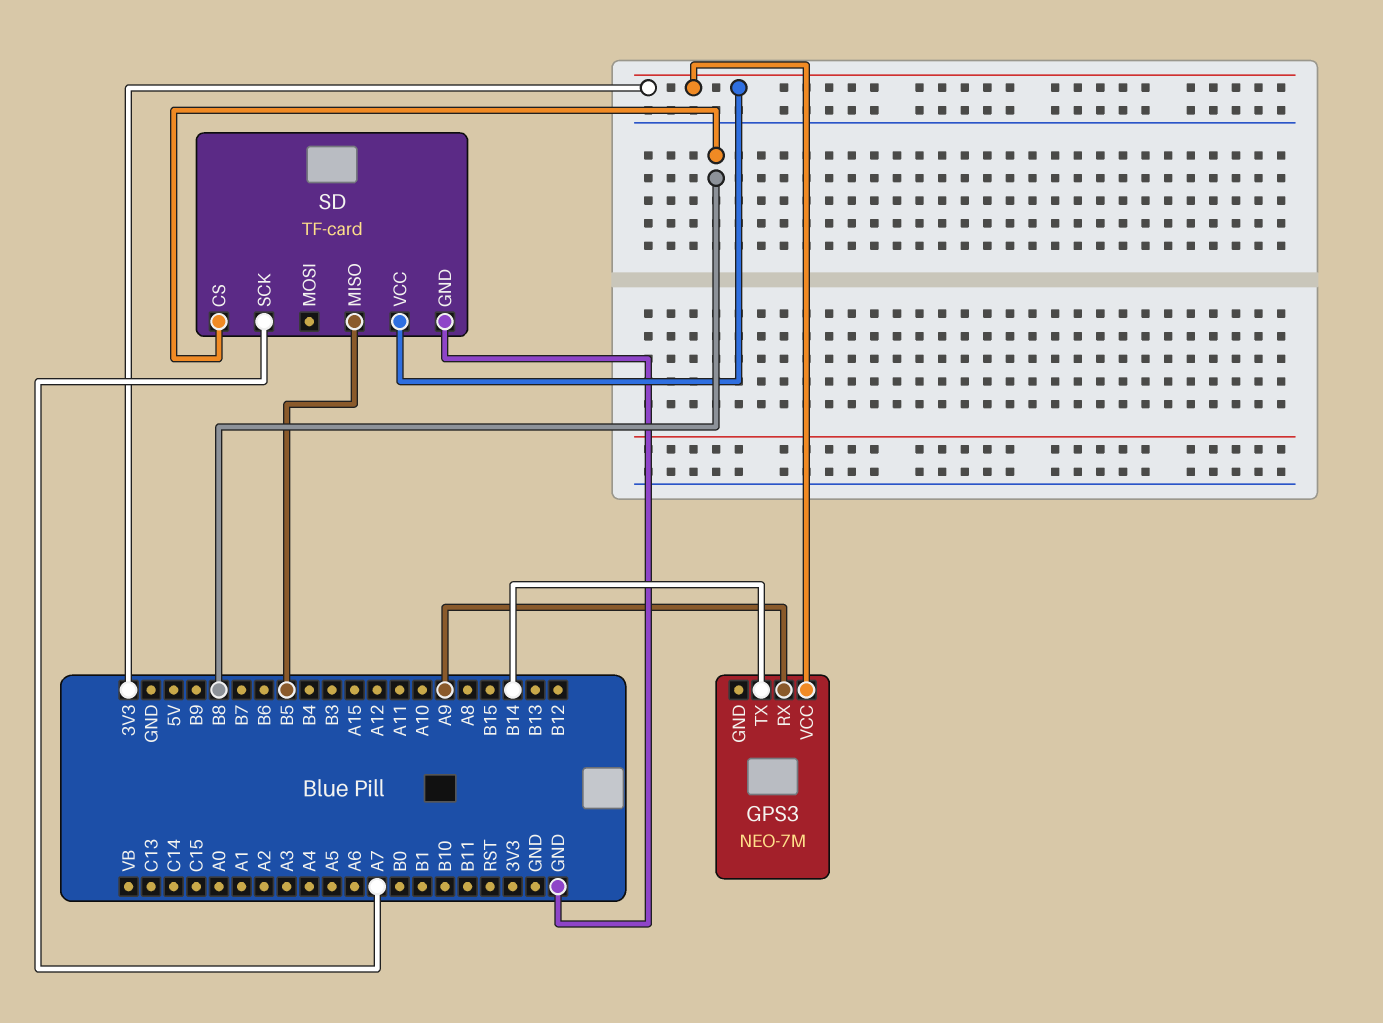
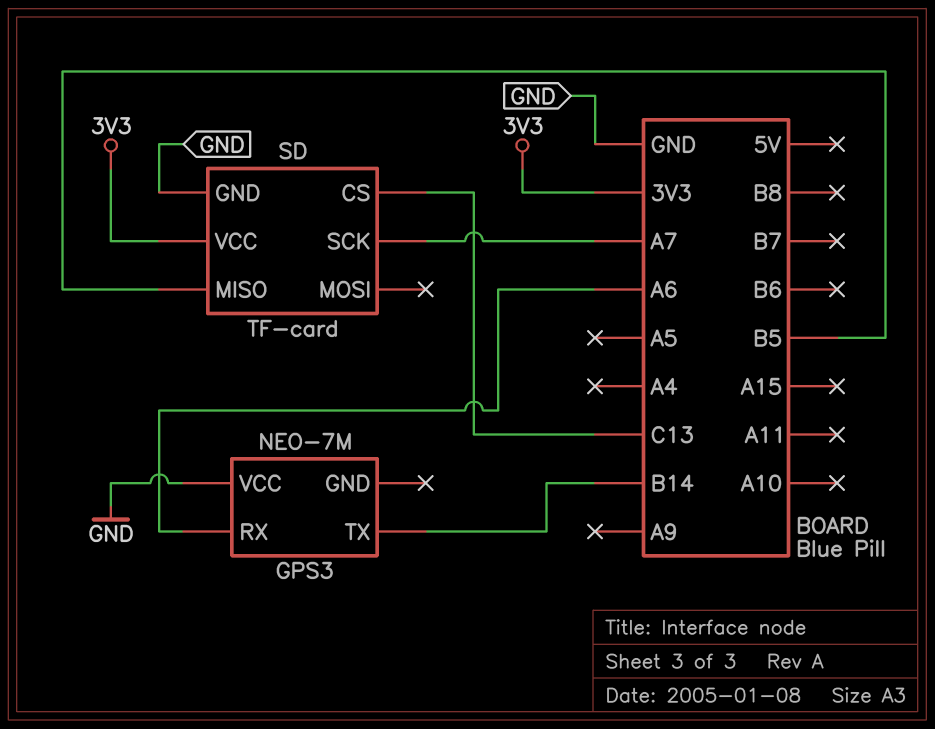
GPS3 pin RX: A9 -> A6
GPS3 pin VCC: 3V3 -> GND
SD pin CS: B8 -> C13

